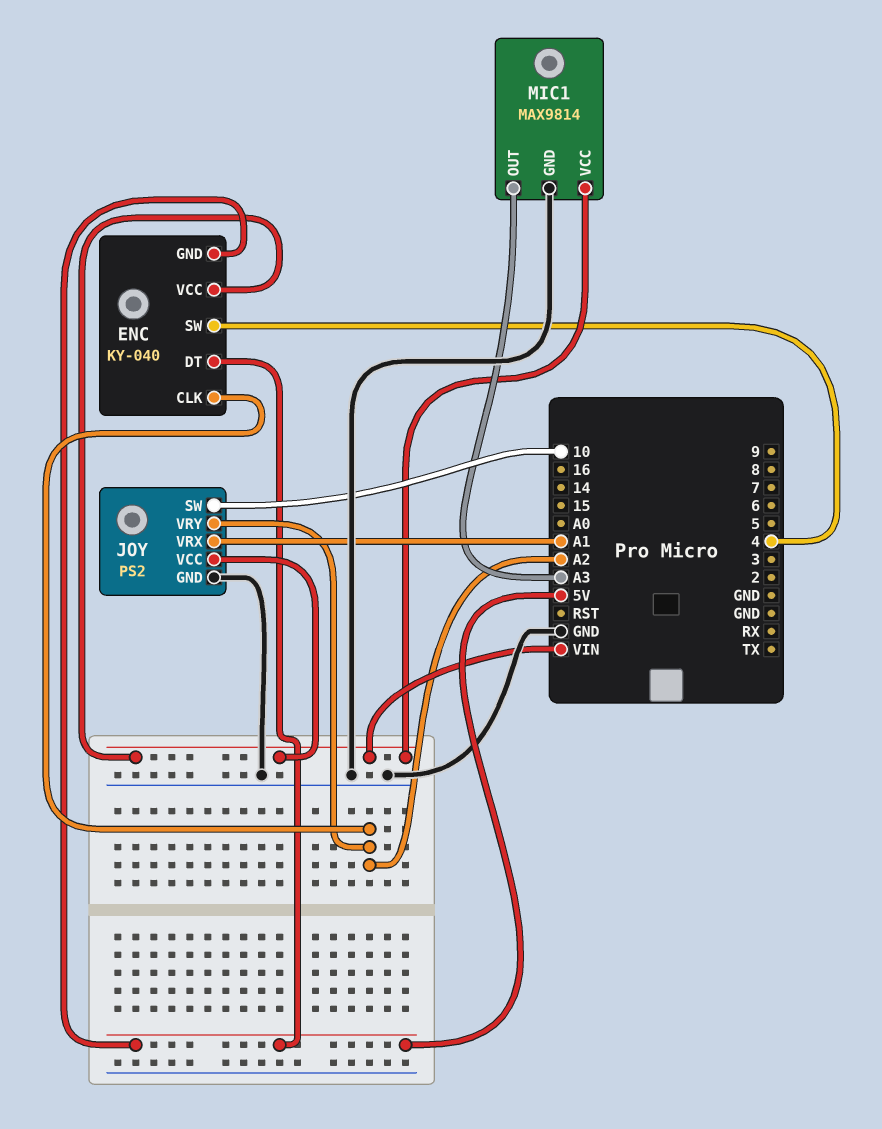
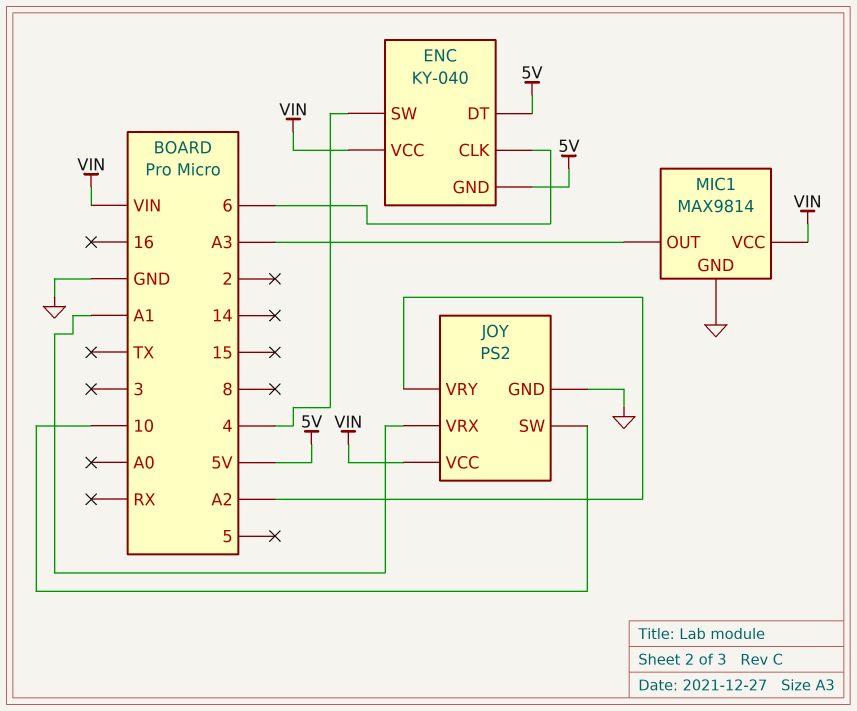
ENC pin CLK: A2 -> 6

